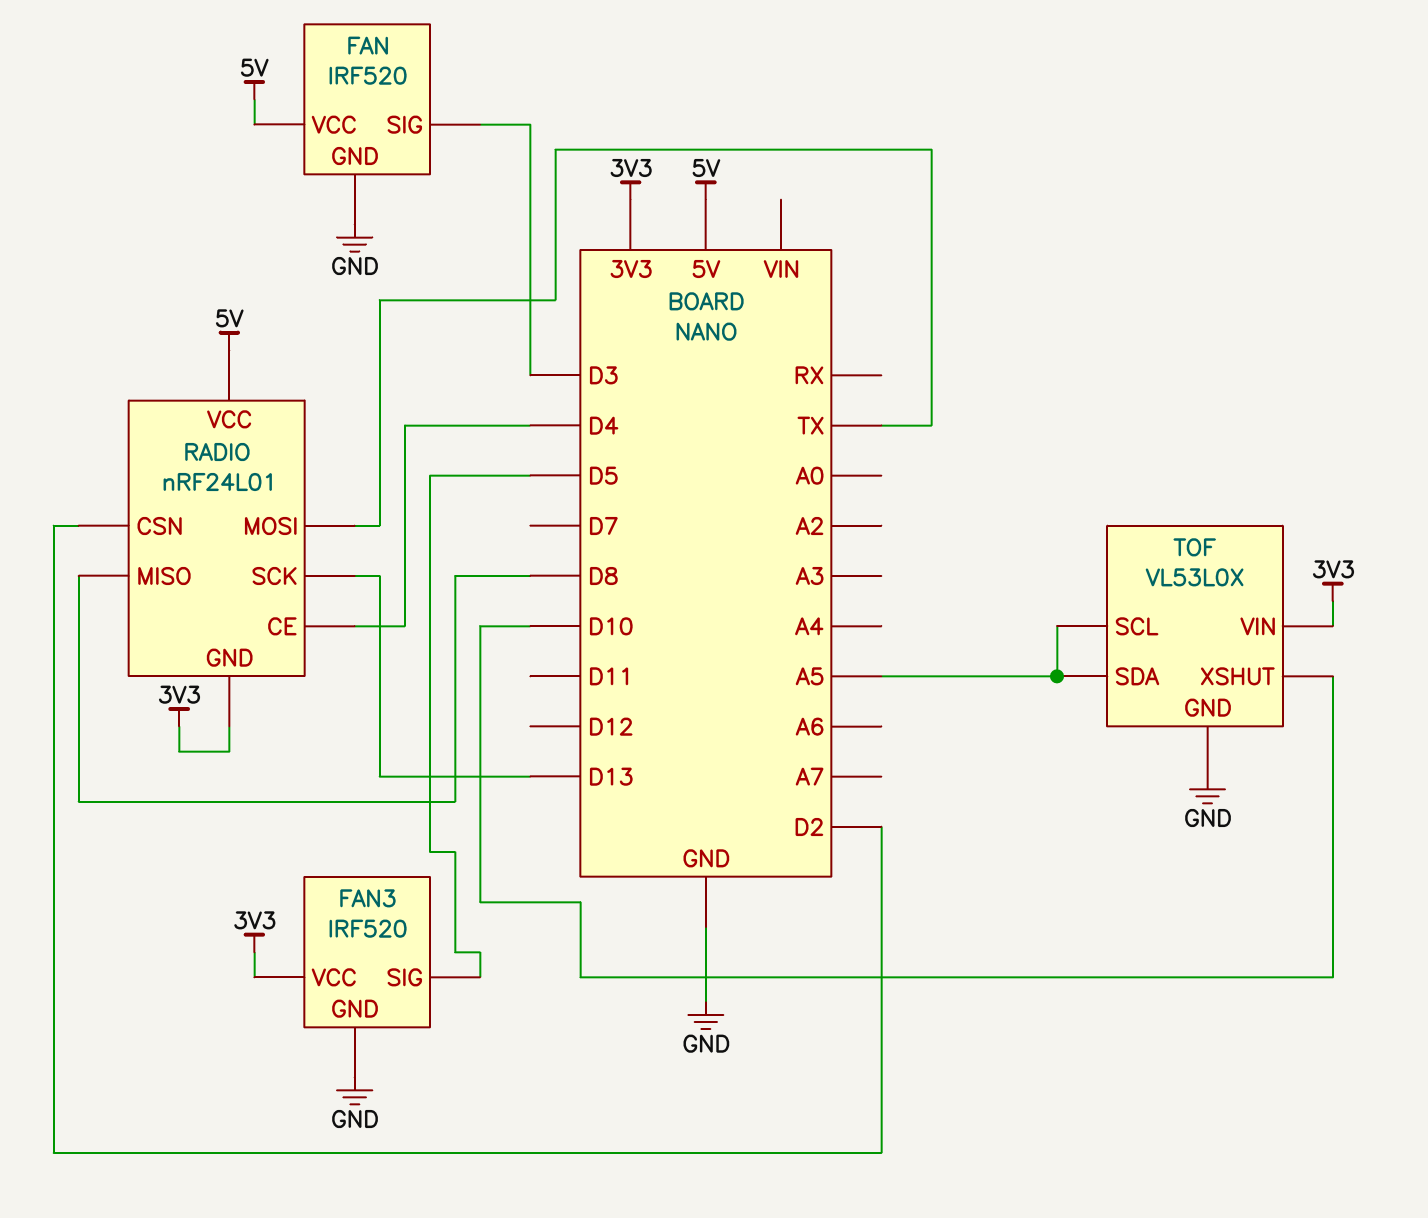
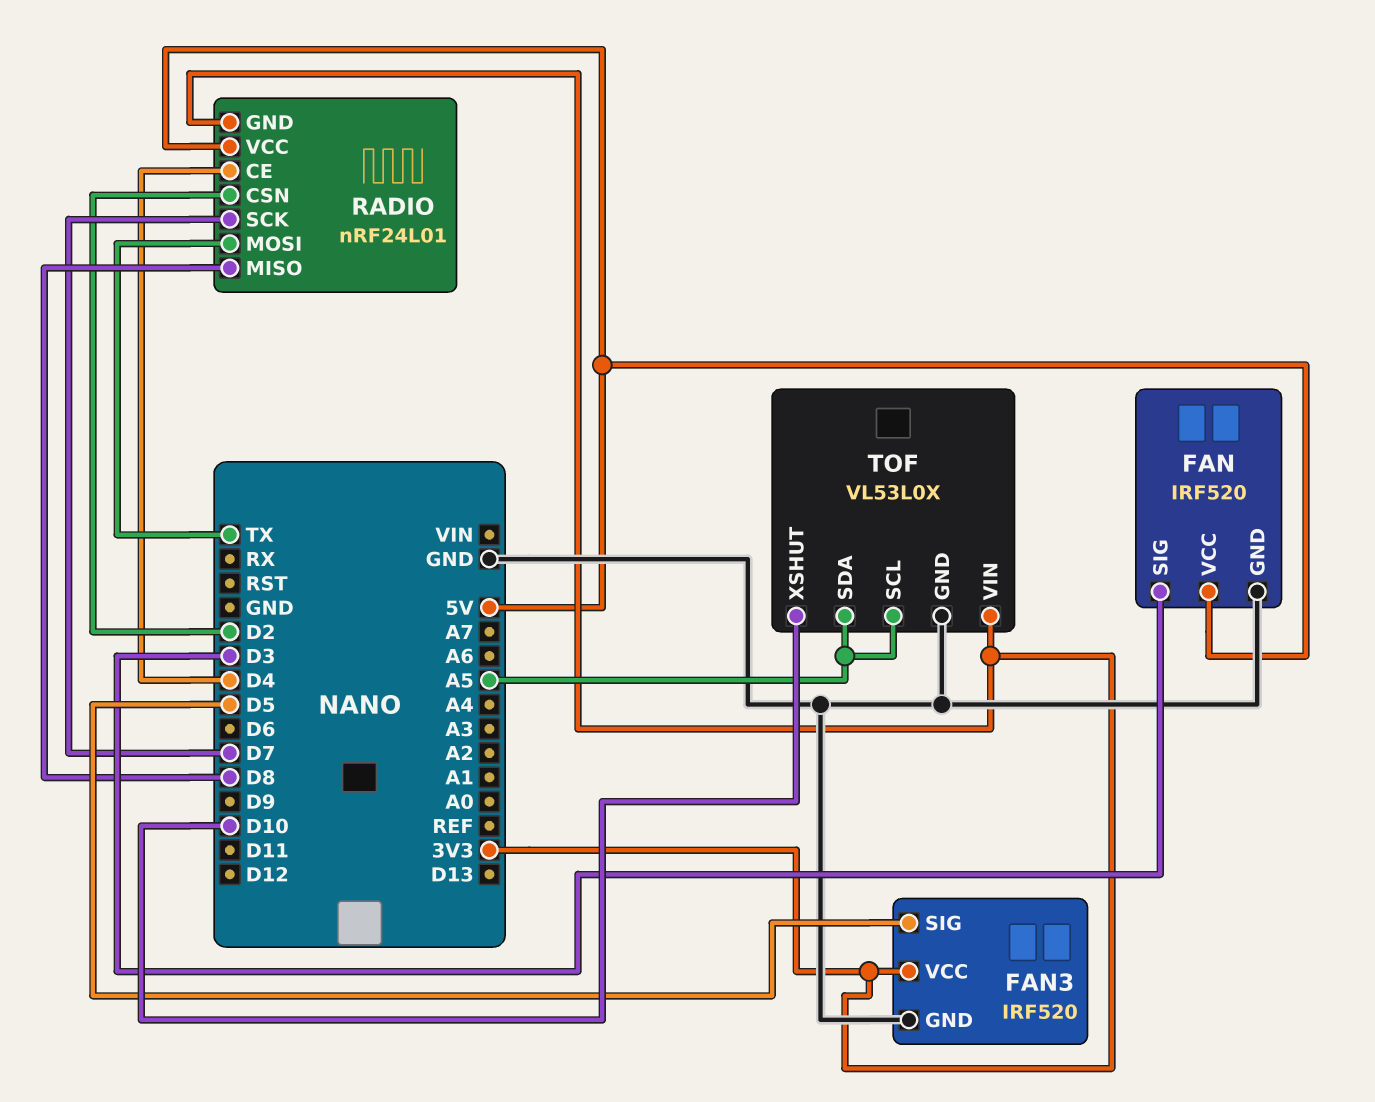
RADIO pin SCK: D13 -> D7

